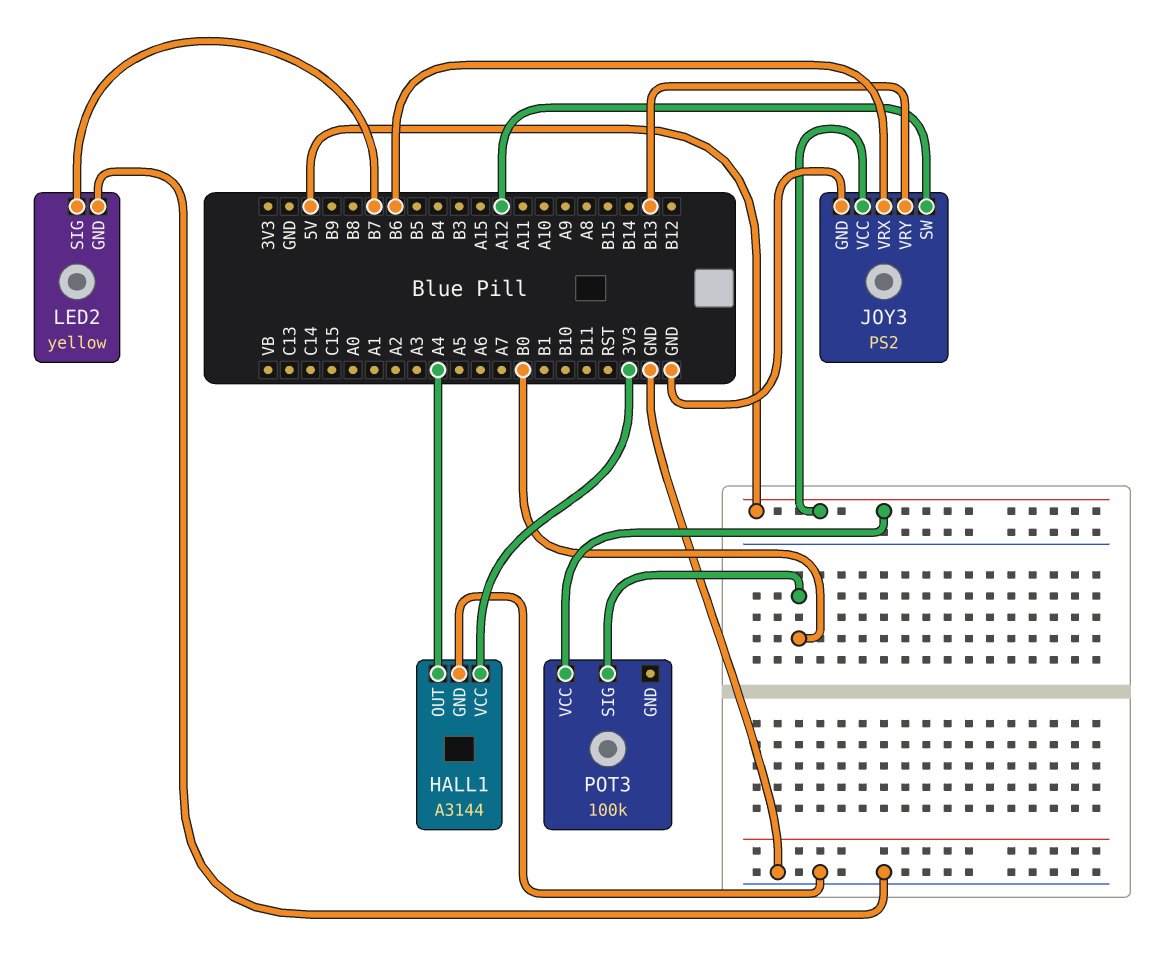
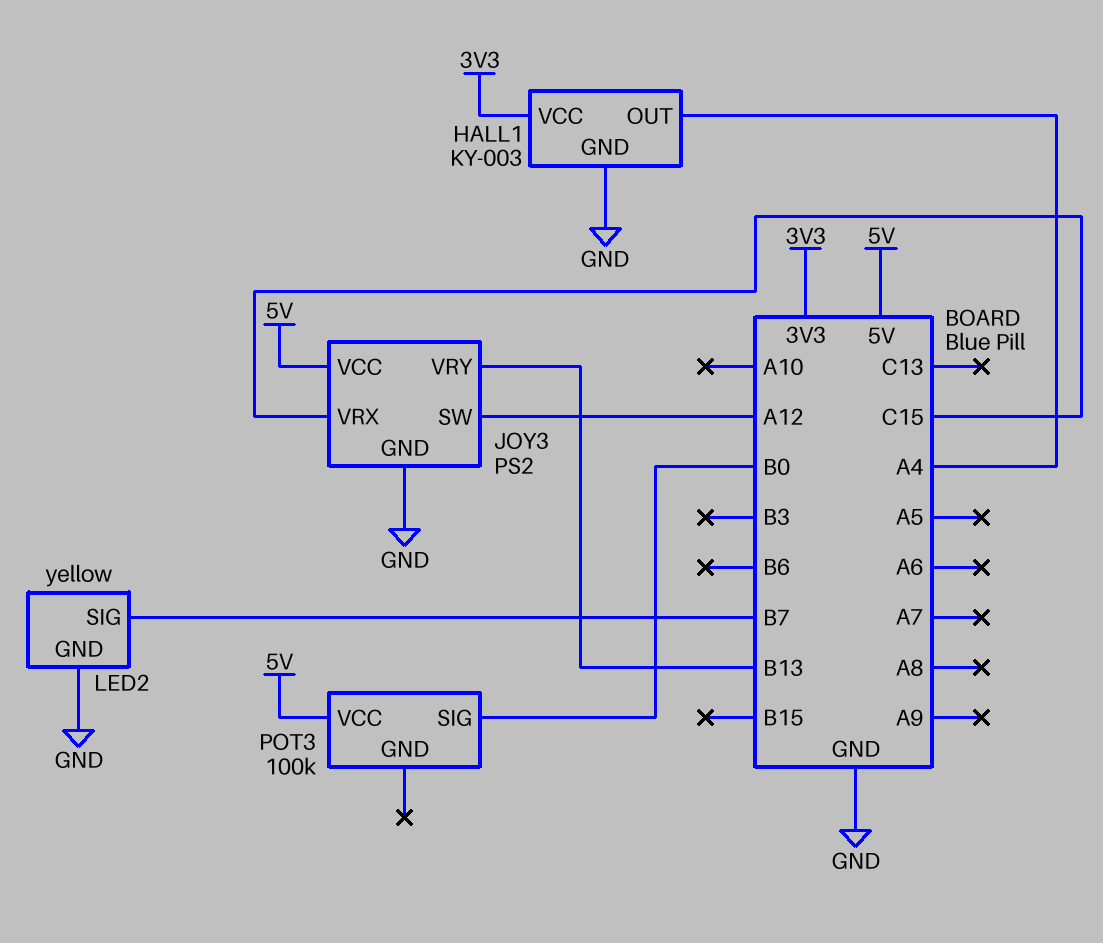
HALL1: A3144 -> KY-003
JOY3 pin VRX: B6 -> C15

